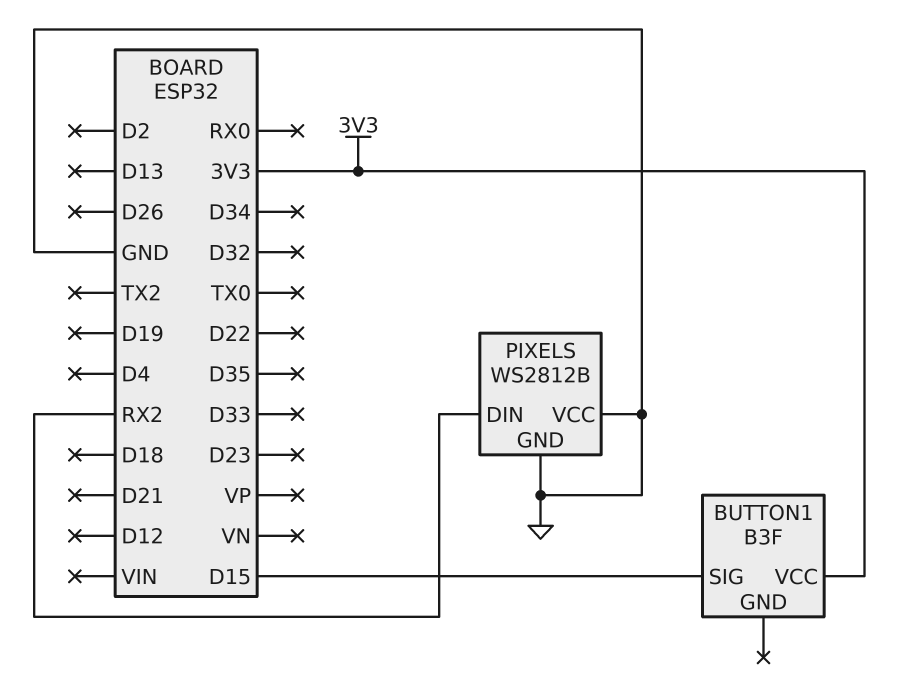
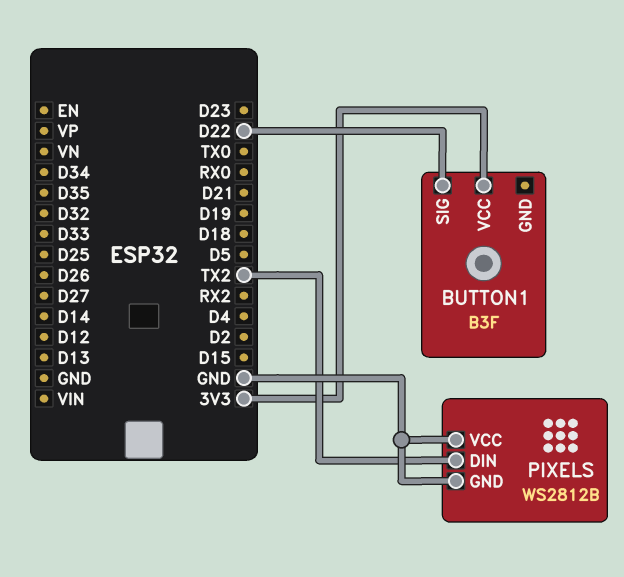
BUTTON1 pin SIG: D15 -> D22
PIXELS pin DIN: RX2 -> TX2

